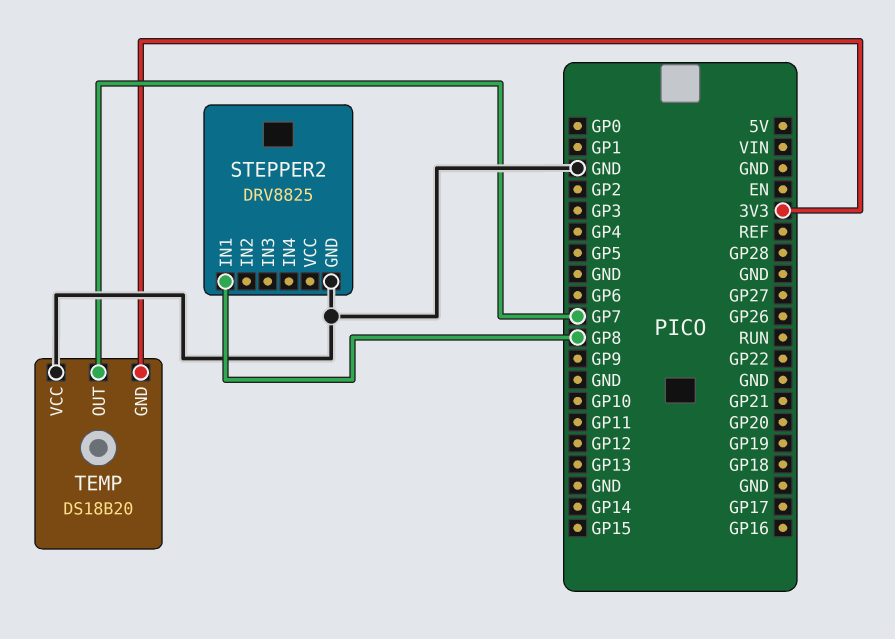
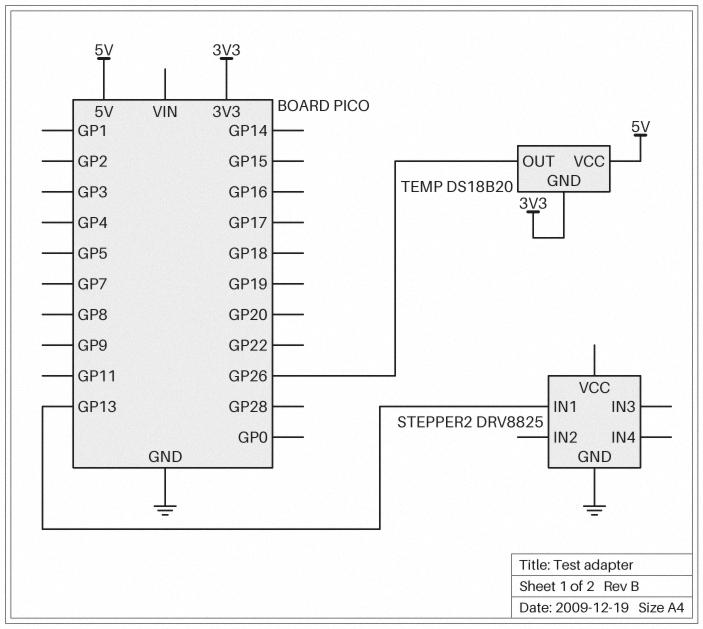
STEPPER2 pin IN1: GP8 -> GP13
TEMP pin OUT: GP7 -> GP26
TEMP pin VCC: GND -> 5V

